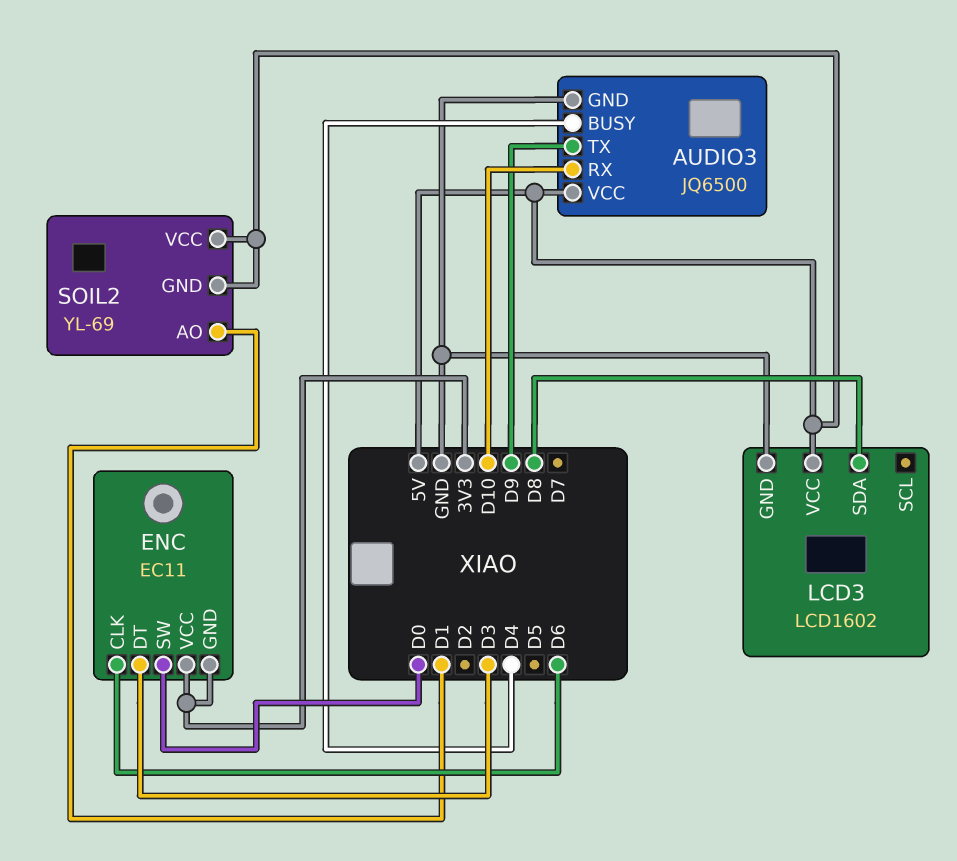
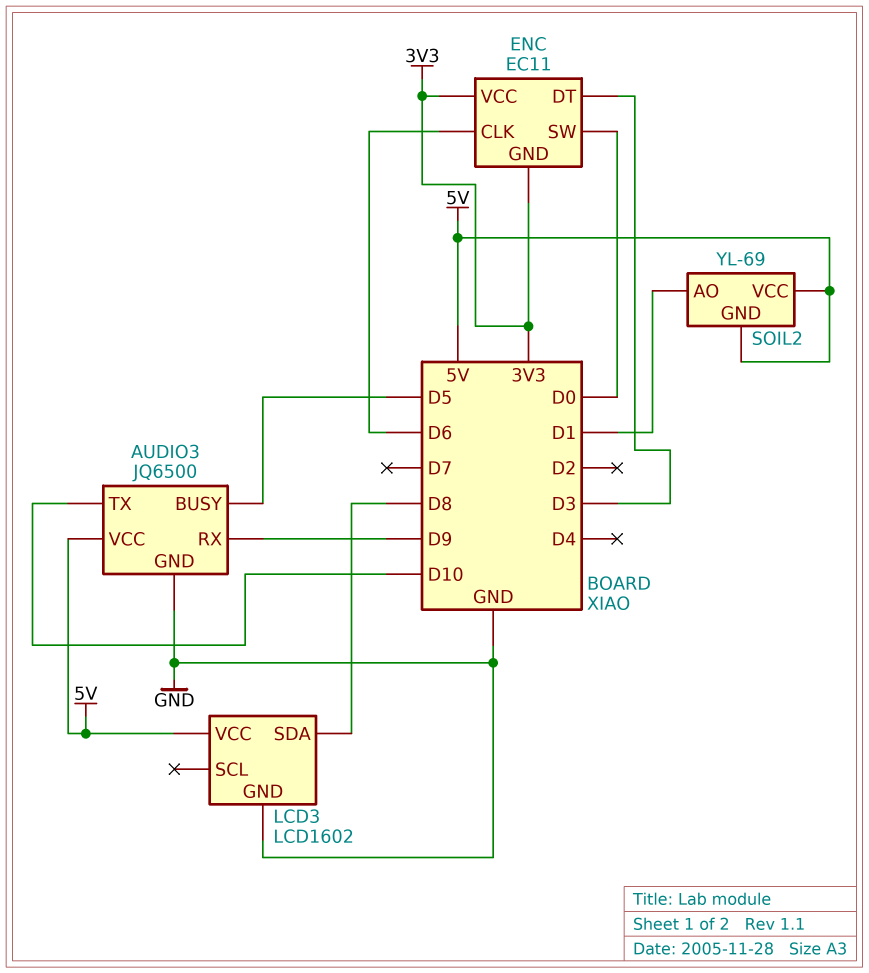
AUDIO3 pin BUSY: D4 -> D5
AUDIO3 pin RX: D10 -> D9
AUDIO3 pin TX: D9 -> D10

